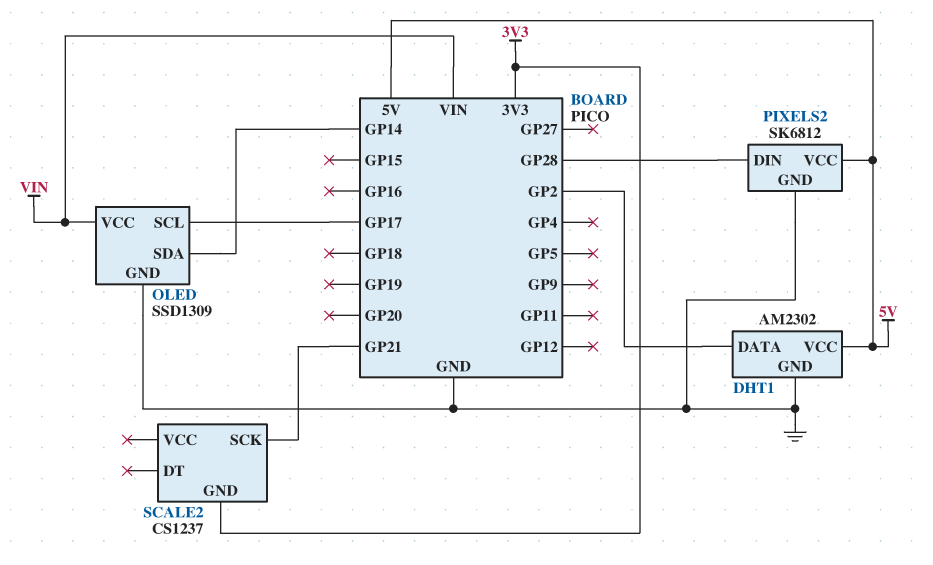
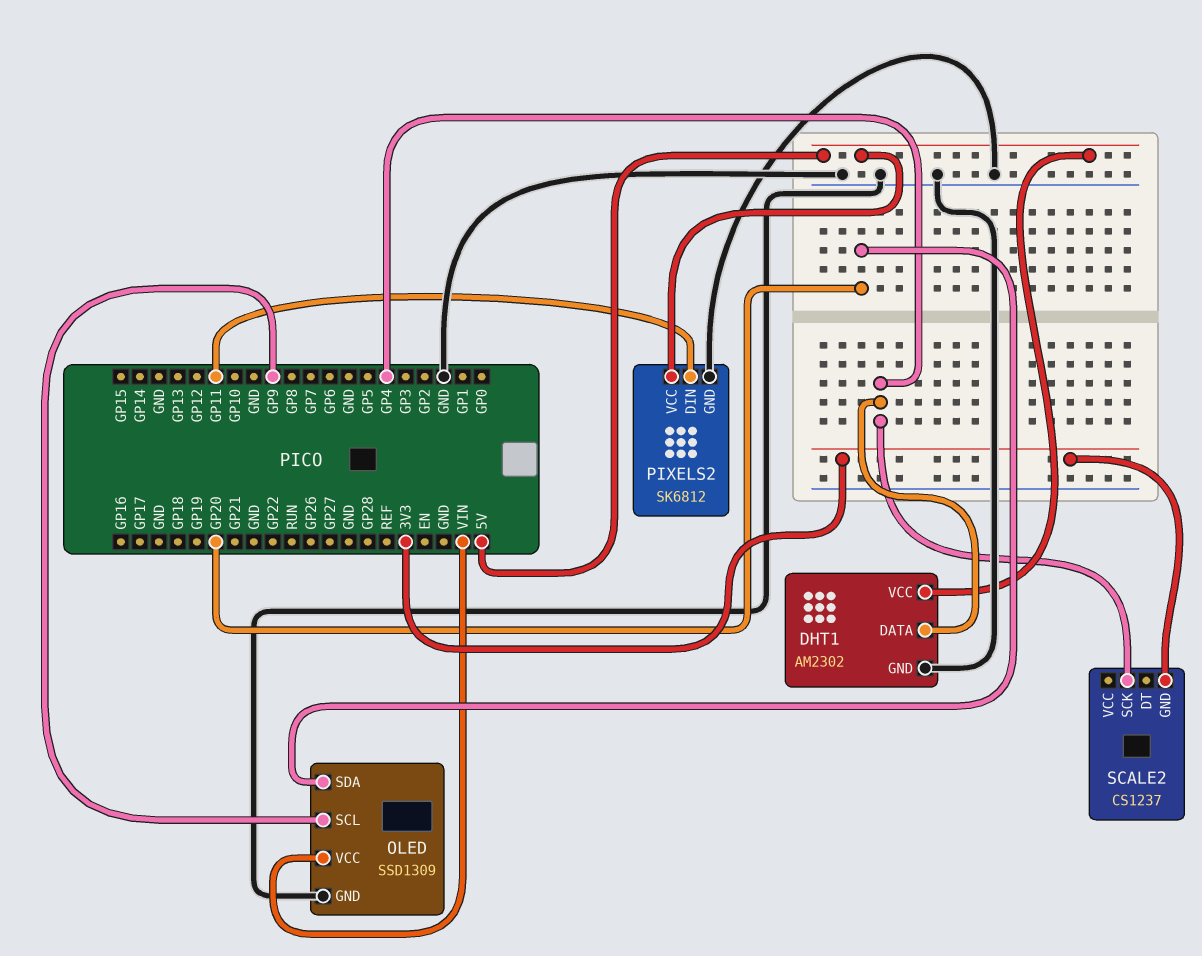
DHT1 pin DATA: GP2 -> GP4
OLED pin SCL: GP17 -> GP9
OLED pin SDA: GP14 -> GP20
PIXELS2 pin DIN: GP28 -> GP11
SCALE2 pin SCK: GP21 -> GP4

